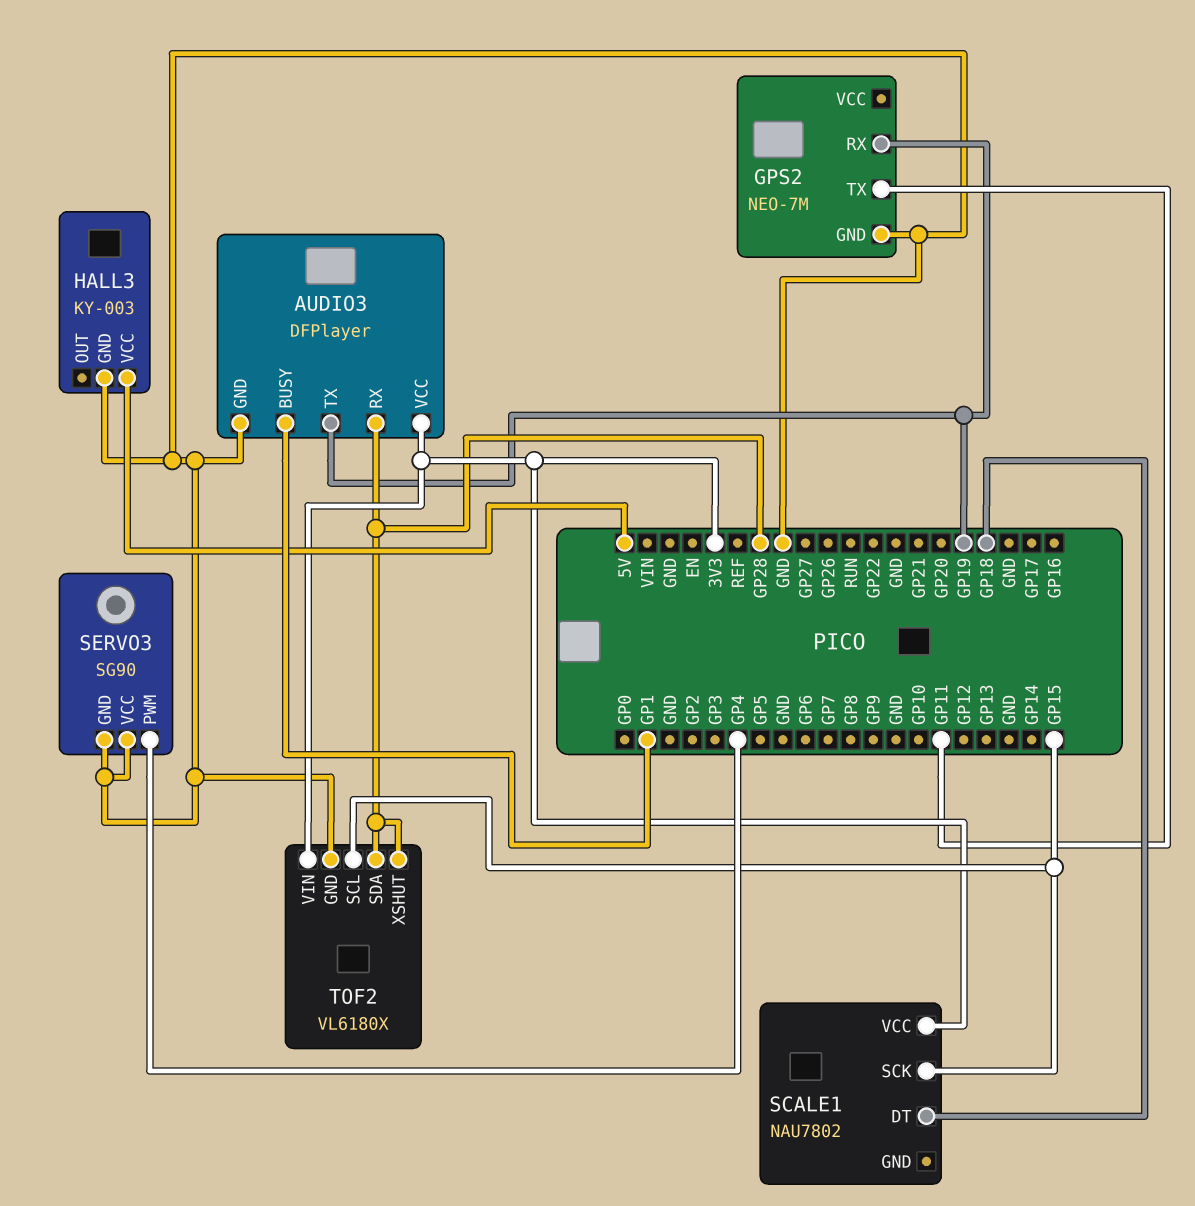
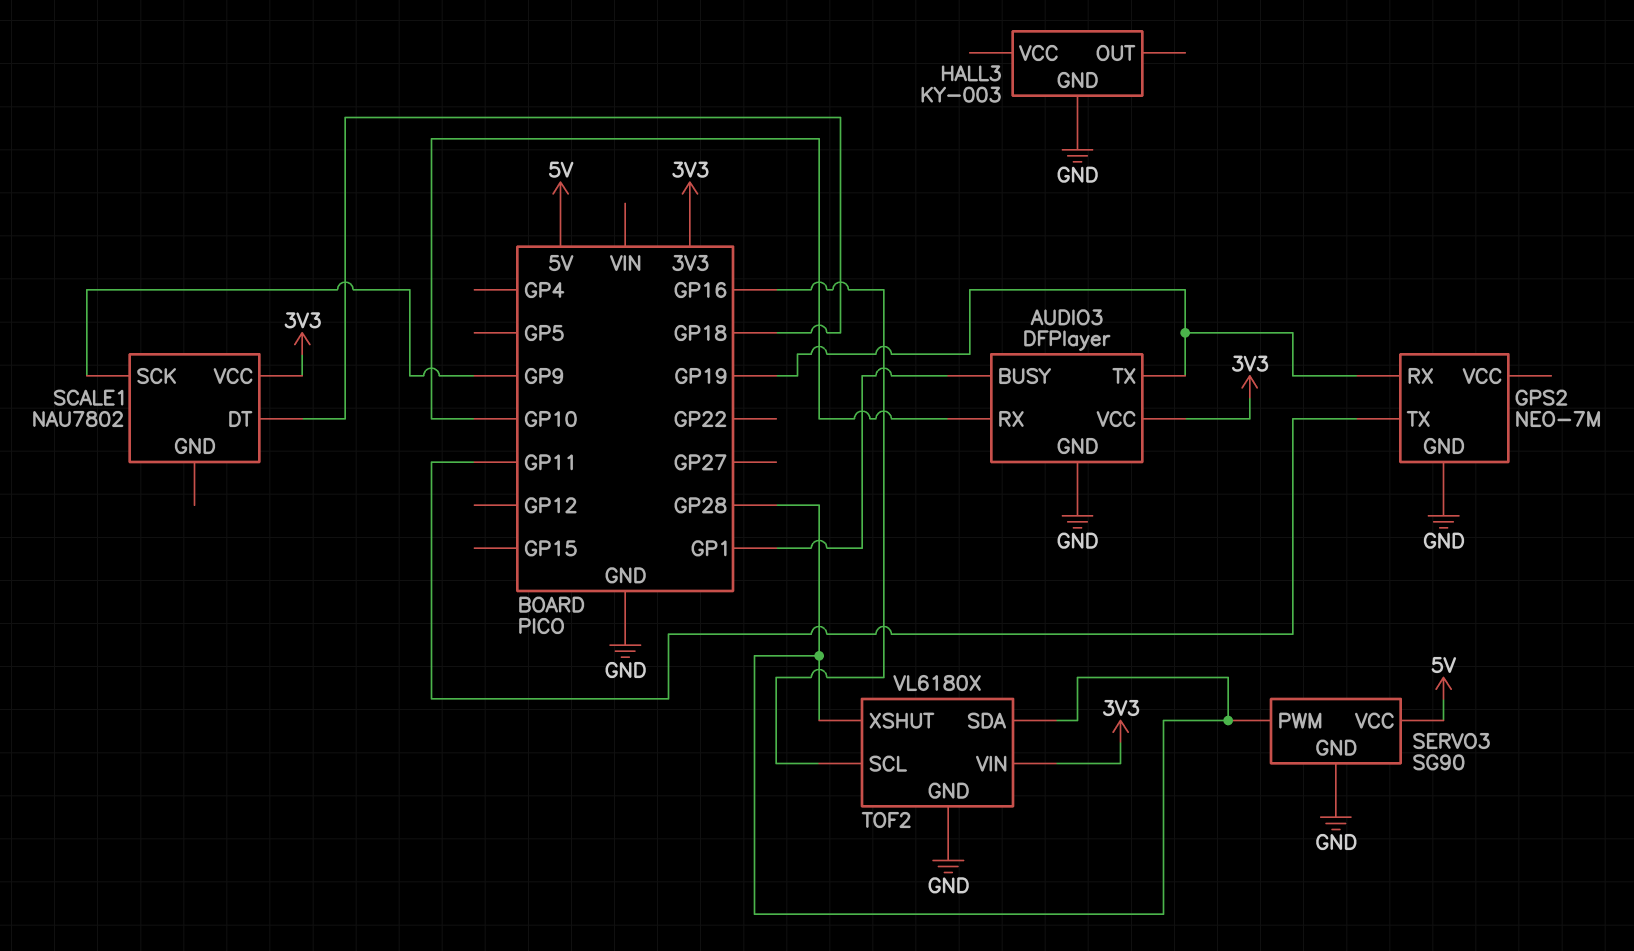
AUDIO3 pin RX: GP28 -> GP10
HALL3 pin VCC: 5V -> none
SCALE1 pin SCK: GP15 -> GP9
SERVO3 pin PWM: GP4 -> GP28
SERVO3 pin VCC: GND -> 5V
TOF2 pin SCL: GP15 -> GP16

